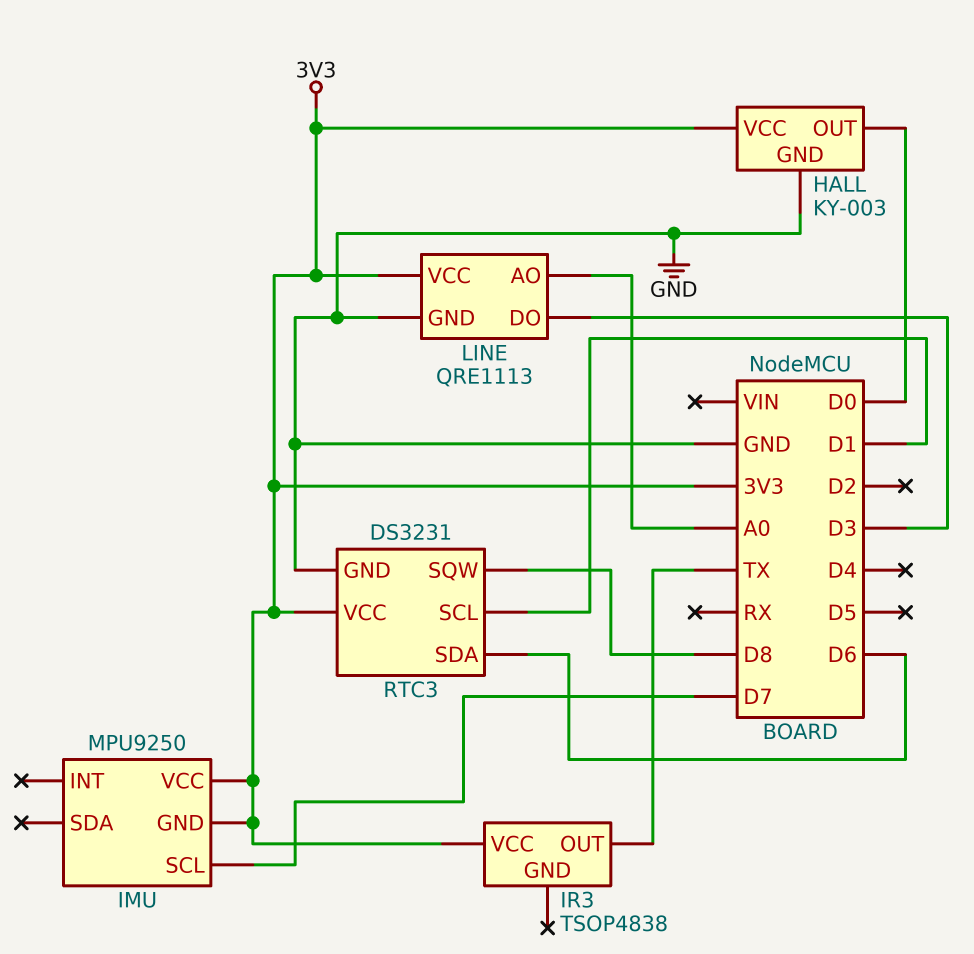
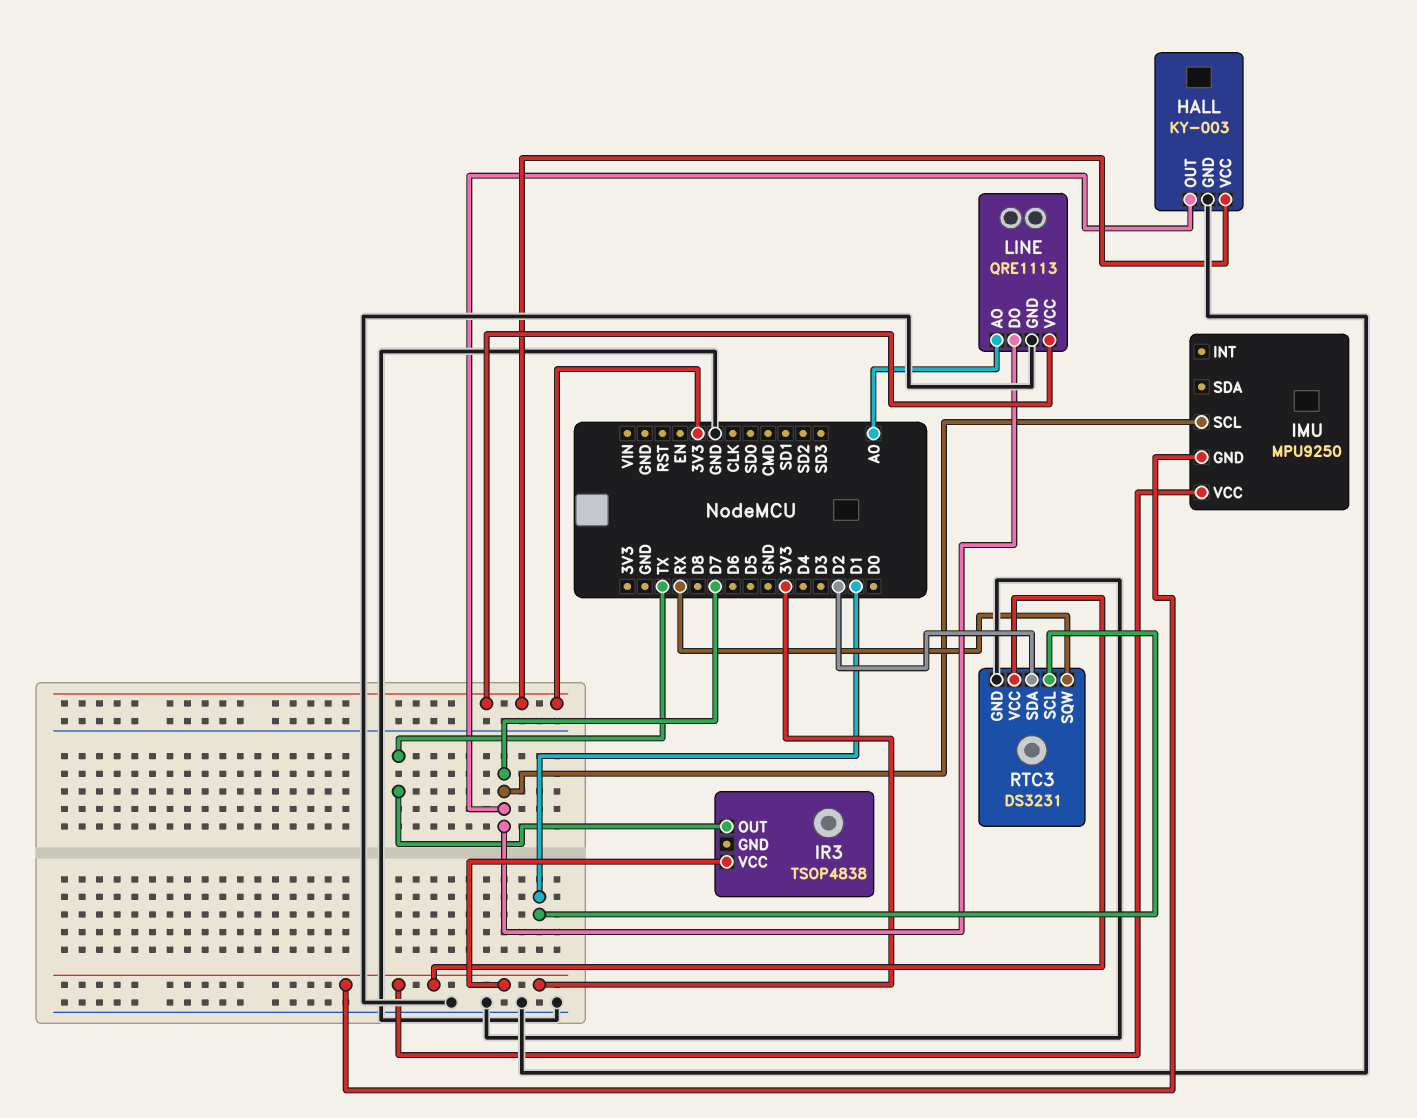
HALL pin OUT: D0 -> D7
LINE pin DO: D3 -> D7
RTC3 pin SDA: D6 -> D2
RTC3 pin SQW: D8 -> RX

